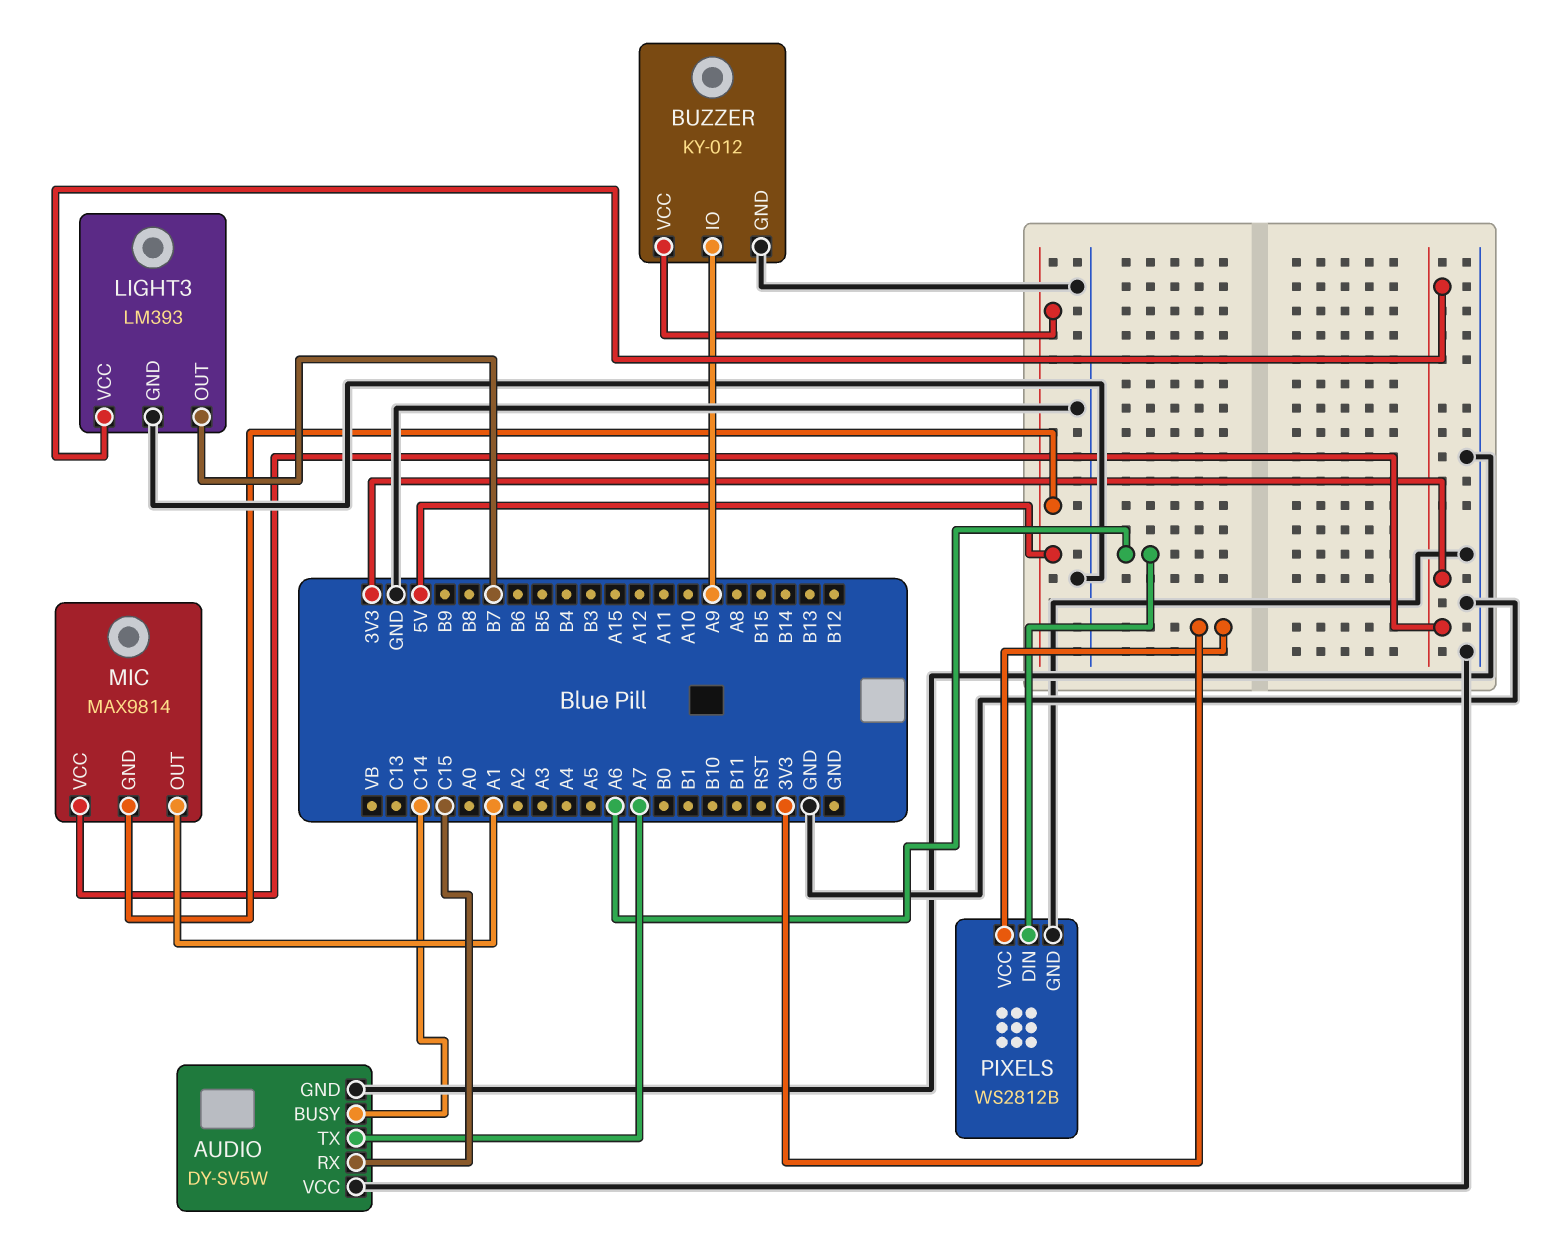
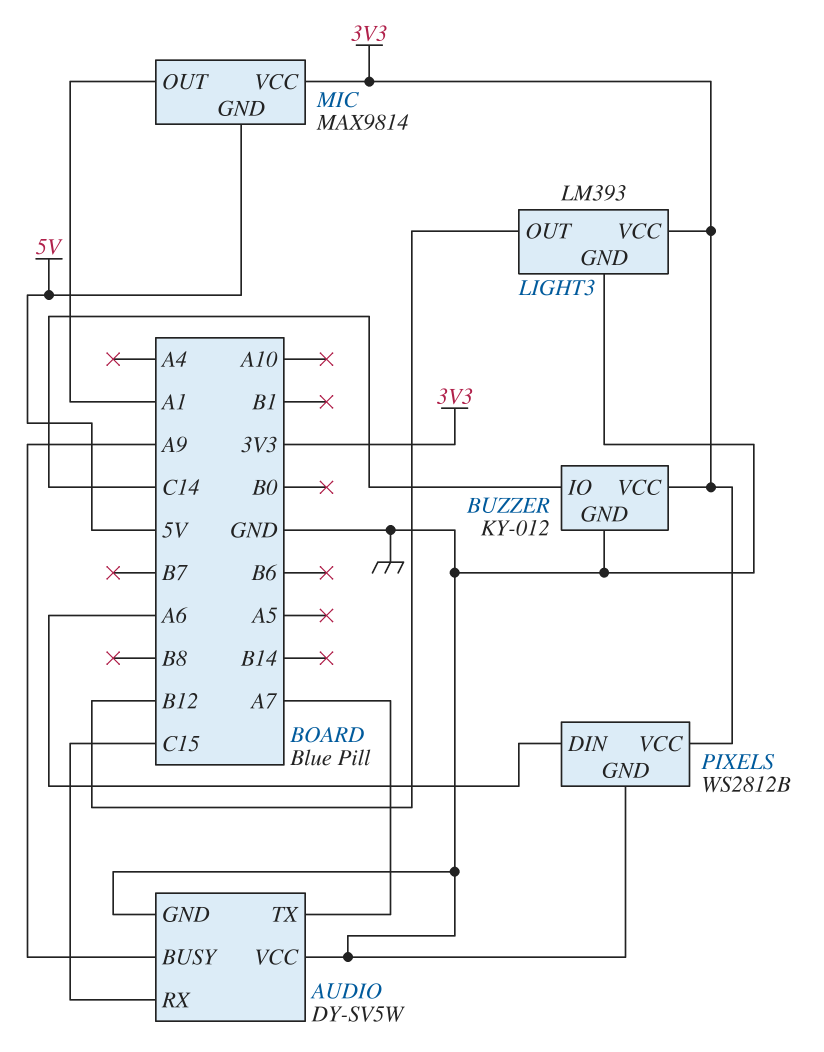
AUDIO pin BUSY: C14 -> A9
BUZZER pin IO: A9 -> C14
BUZZER pin VCC: 5V -> 3V3
LIGHT3 pin OUT: B7 -> B12

